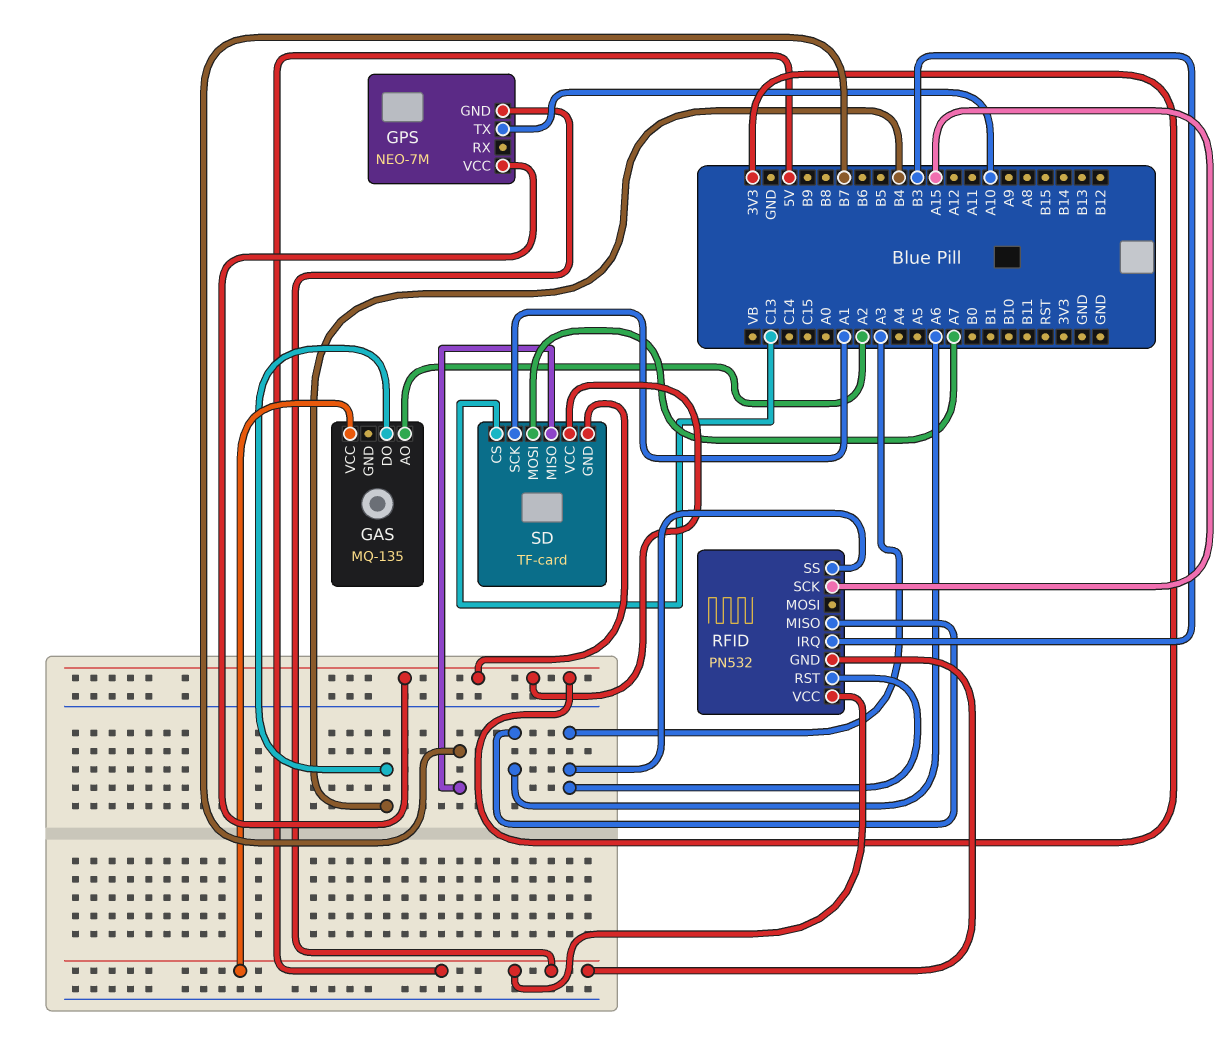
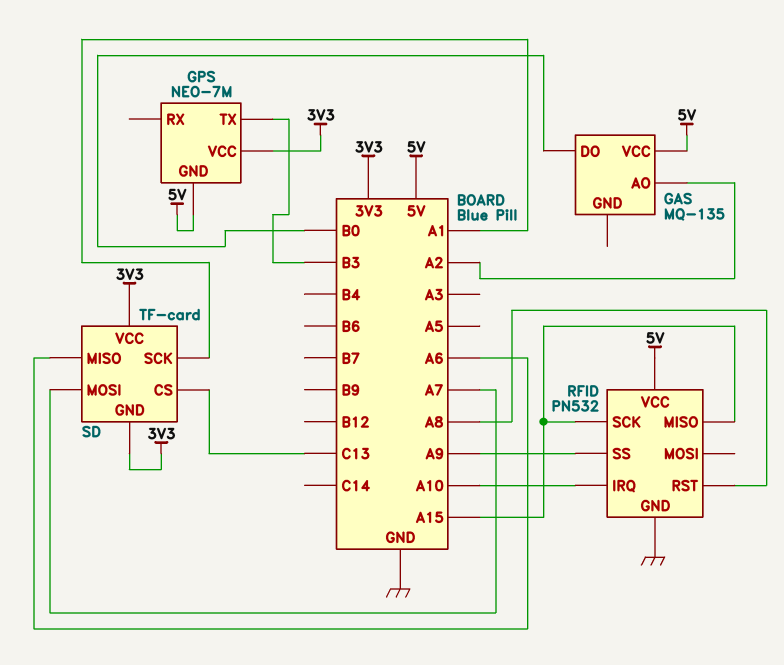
GAS pin DO: B4 -> B0
GPS pin TX: A10 -> B3
RFID pin GND: 5V -> GND
RFID pin IRQ: B3 -> A10
RFID pin MISO: A6 -> A15
RFID pin RST: A3 -> A8
RFID pin SS: A3 -> A9
SD pin MISO: B7 -> A6

